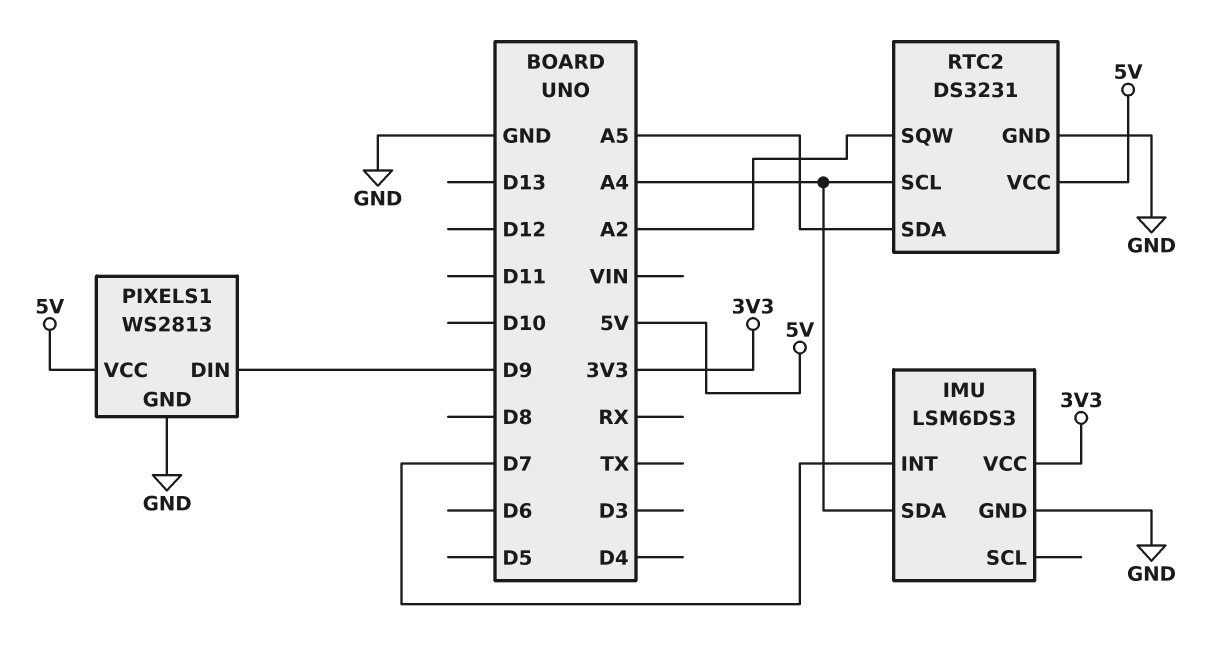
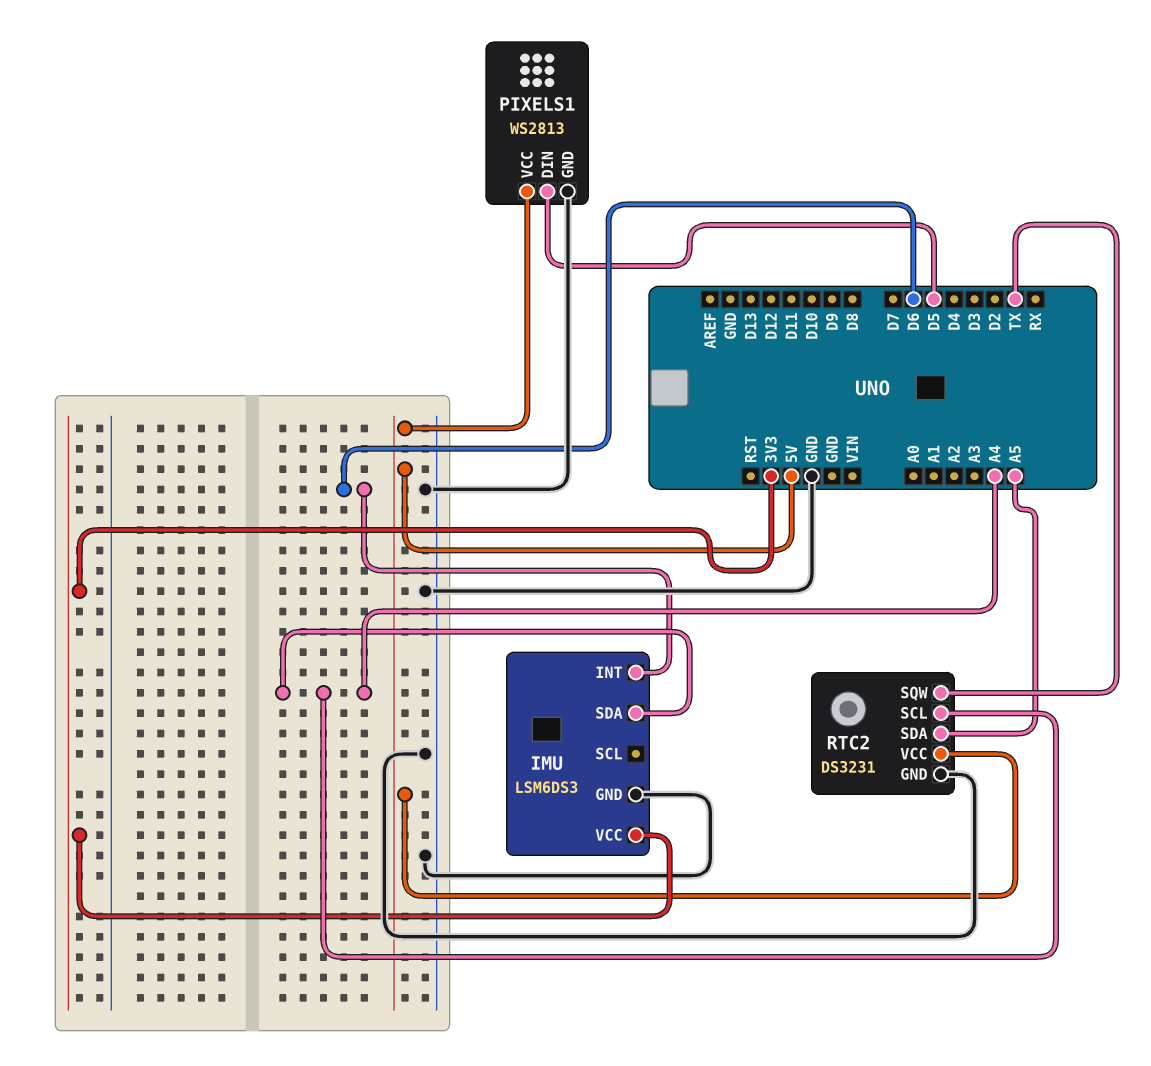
IMU pin INT: D7 -> D6
PIXELS1 pin DIN: D9 -> D5
RTC2 pin SQW: A2 -> TX

